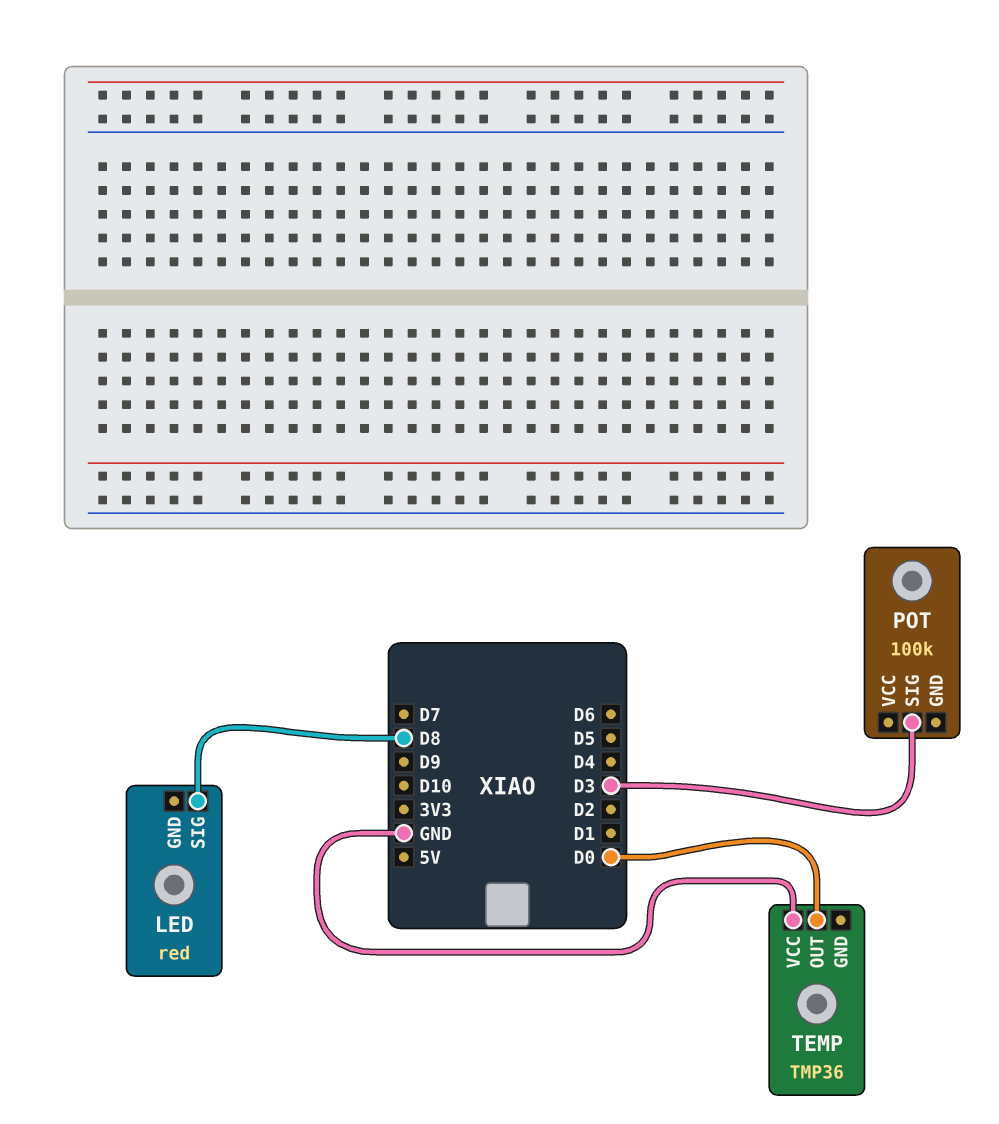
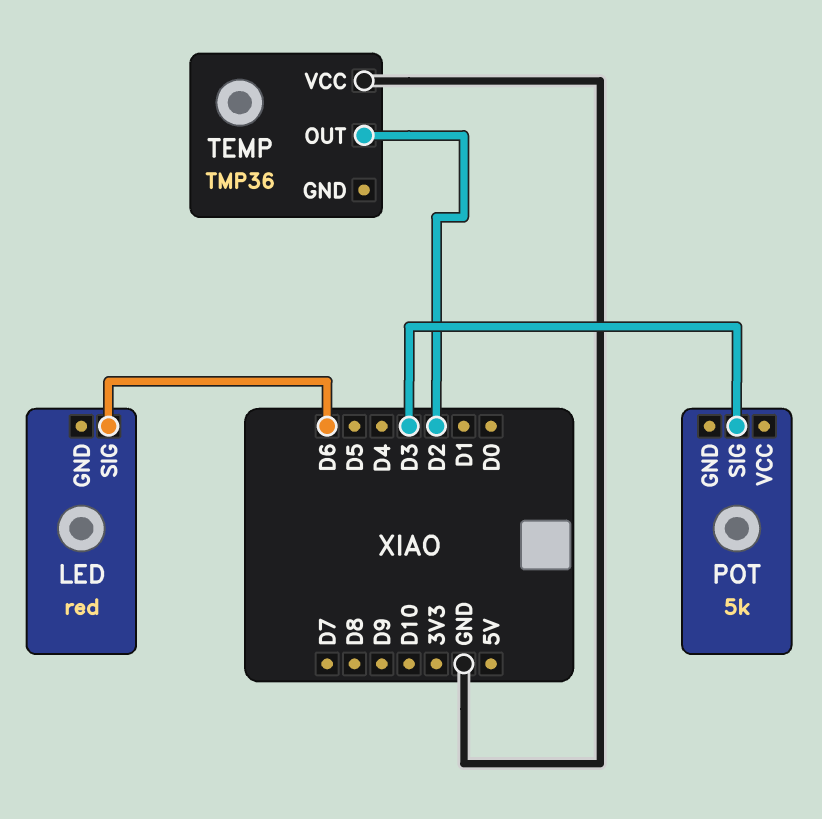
LED pin SIG: D8 -> D6
POT: 100k -> 5k
TEMP pin OUT: D0 -> D2

